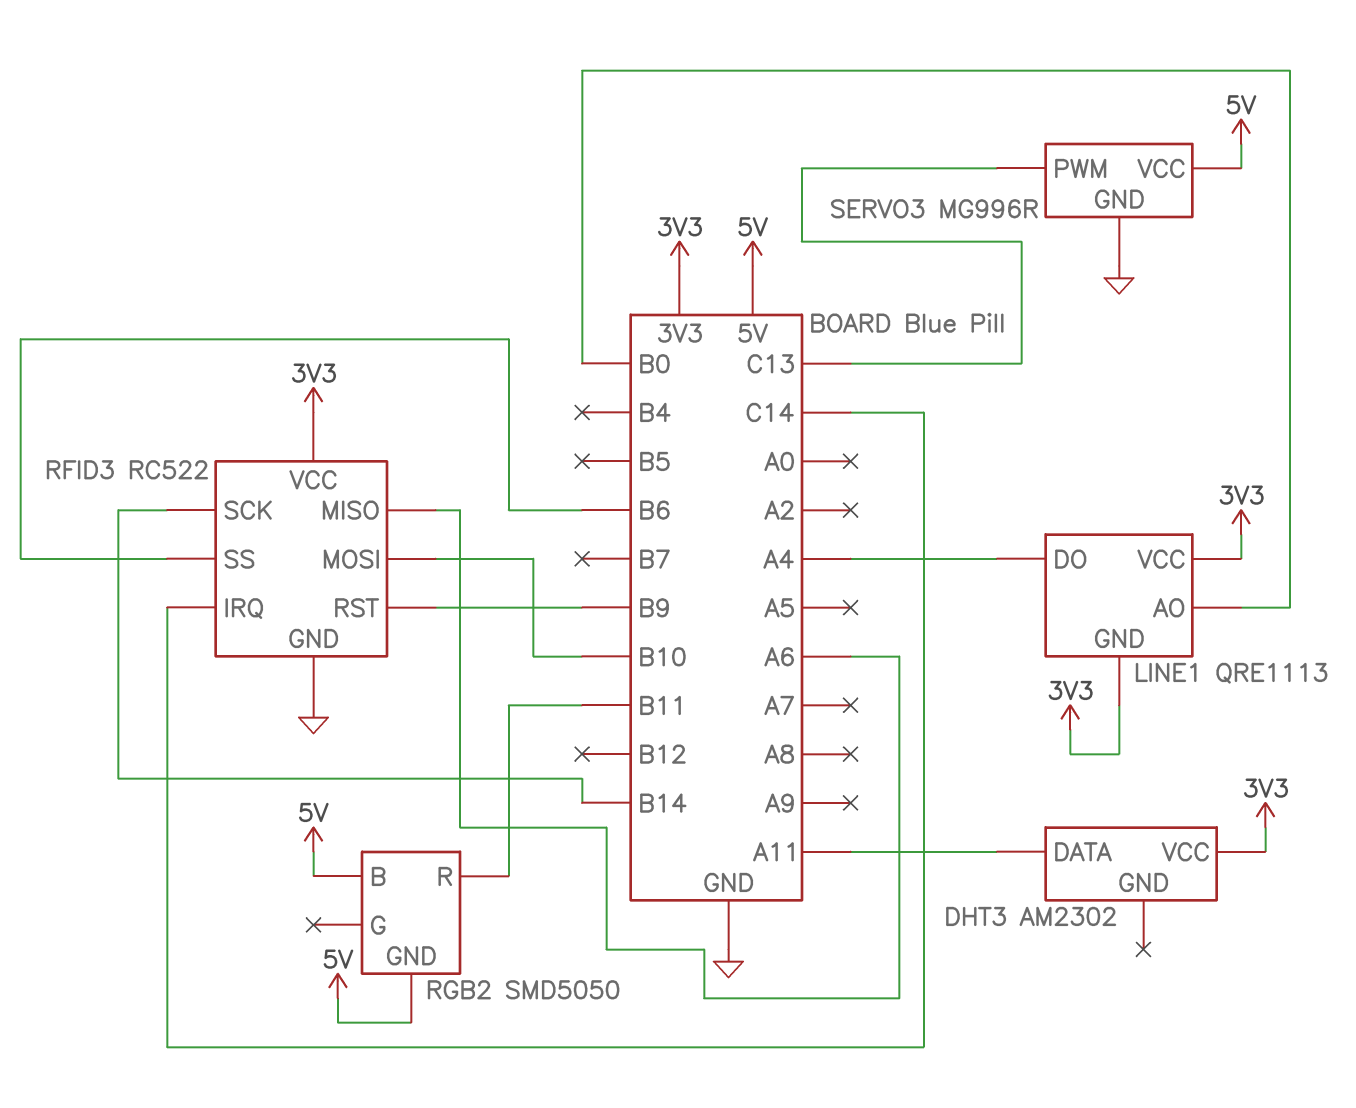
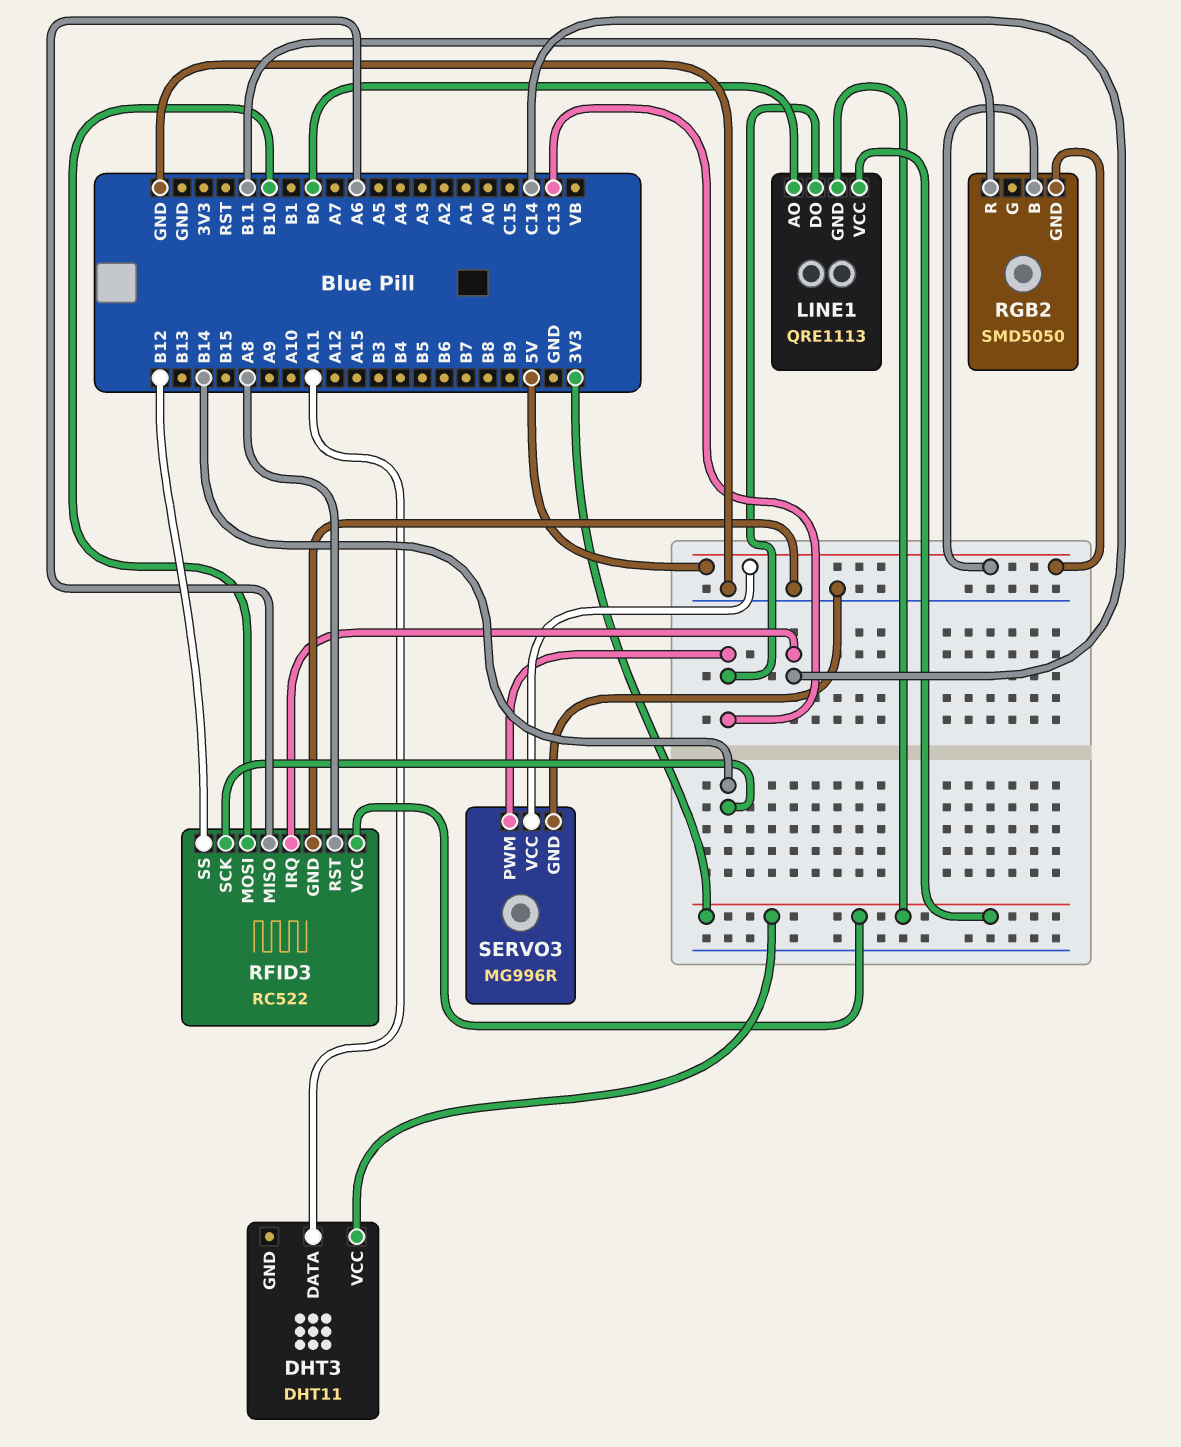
DHT3: AM2302 -> DHT11
LINE1 pin DO: A4 -> C13
RFID3 pin RST: B9 -> A8
RFID3 pin SS: B6 -> B12

